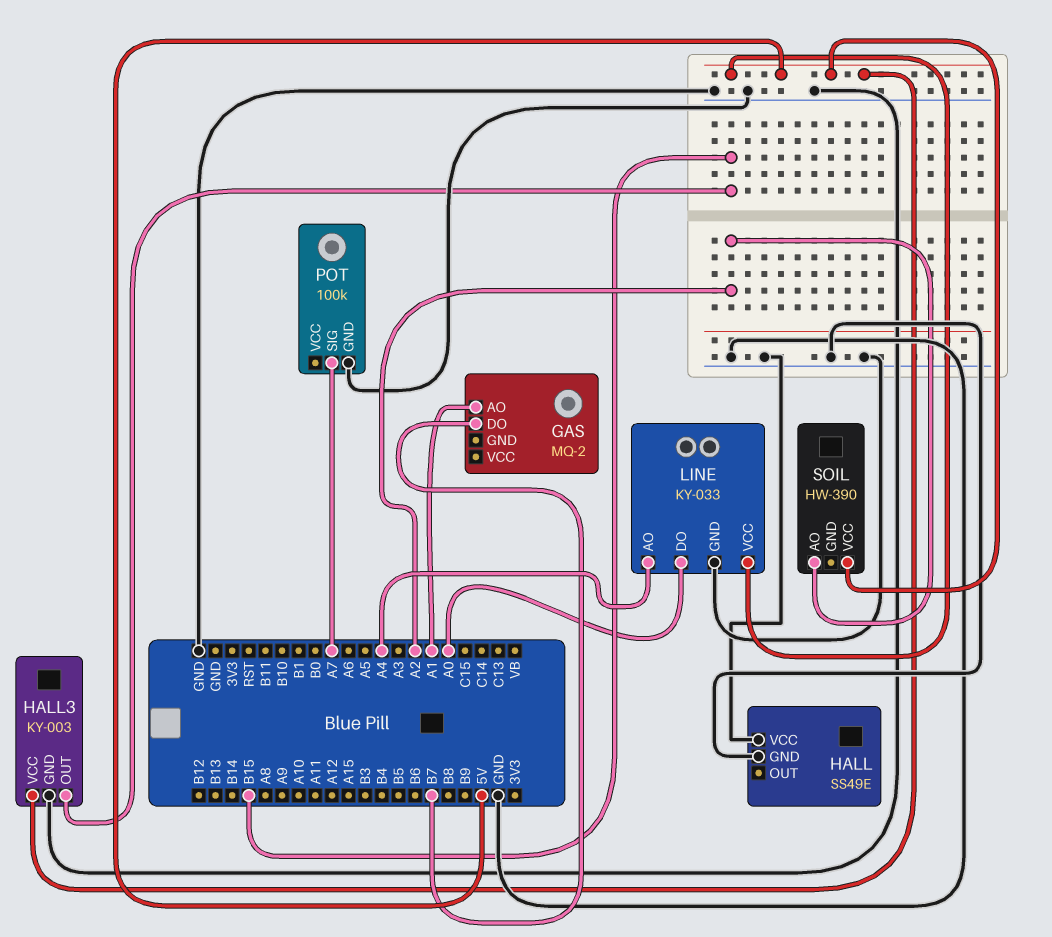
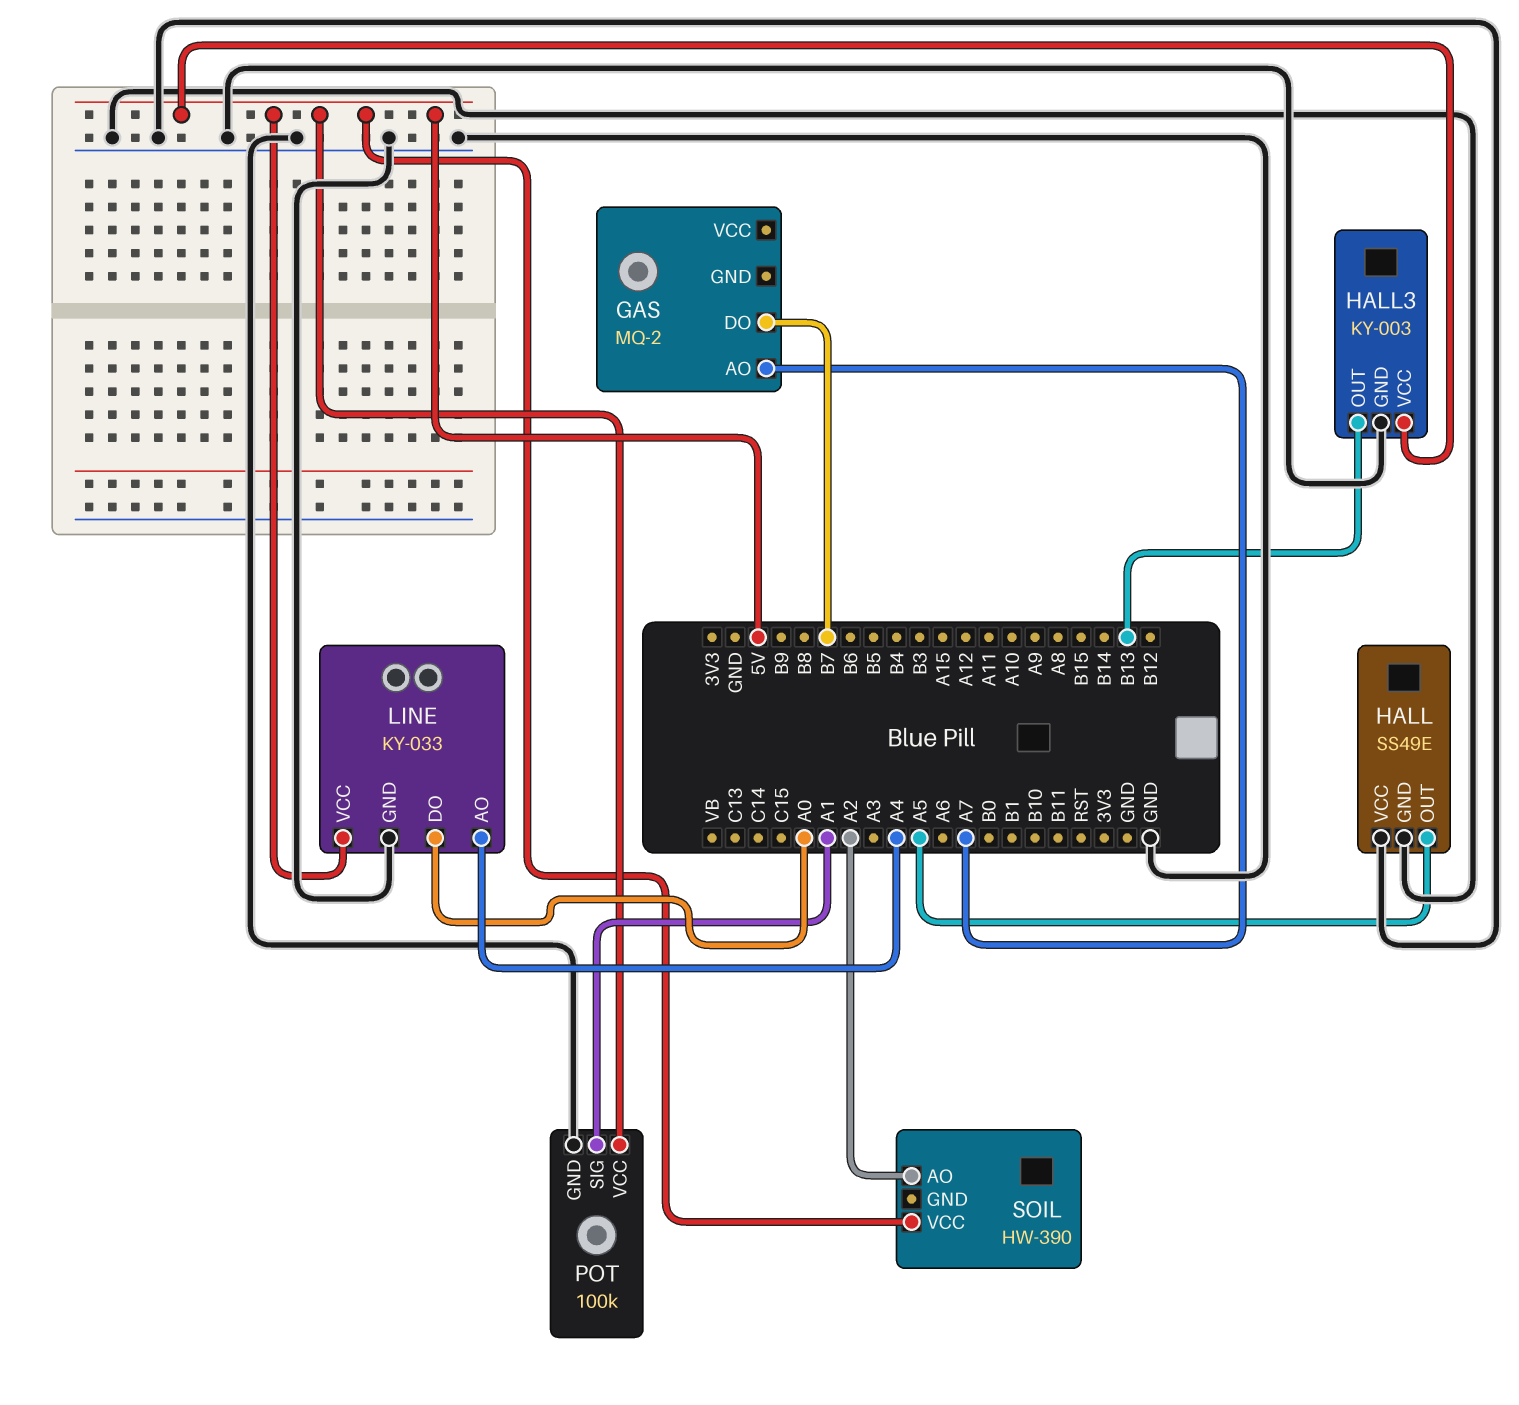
GAS pin AO: A1 -> A7
HALL pin OUT: none -> A5
HALL3 pin OUT: B15 -> B13
POT pin SIG: A7 -> A1
POT pin VCC: none -> 5V

